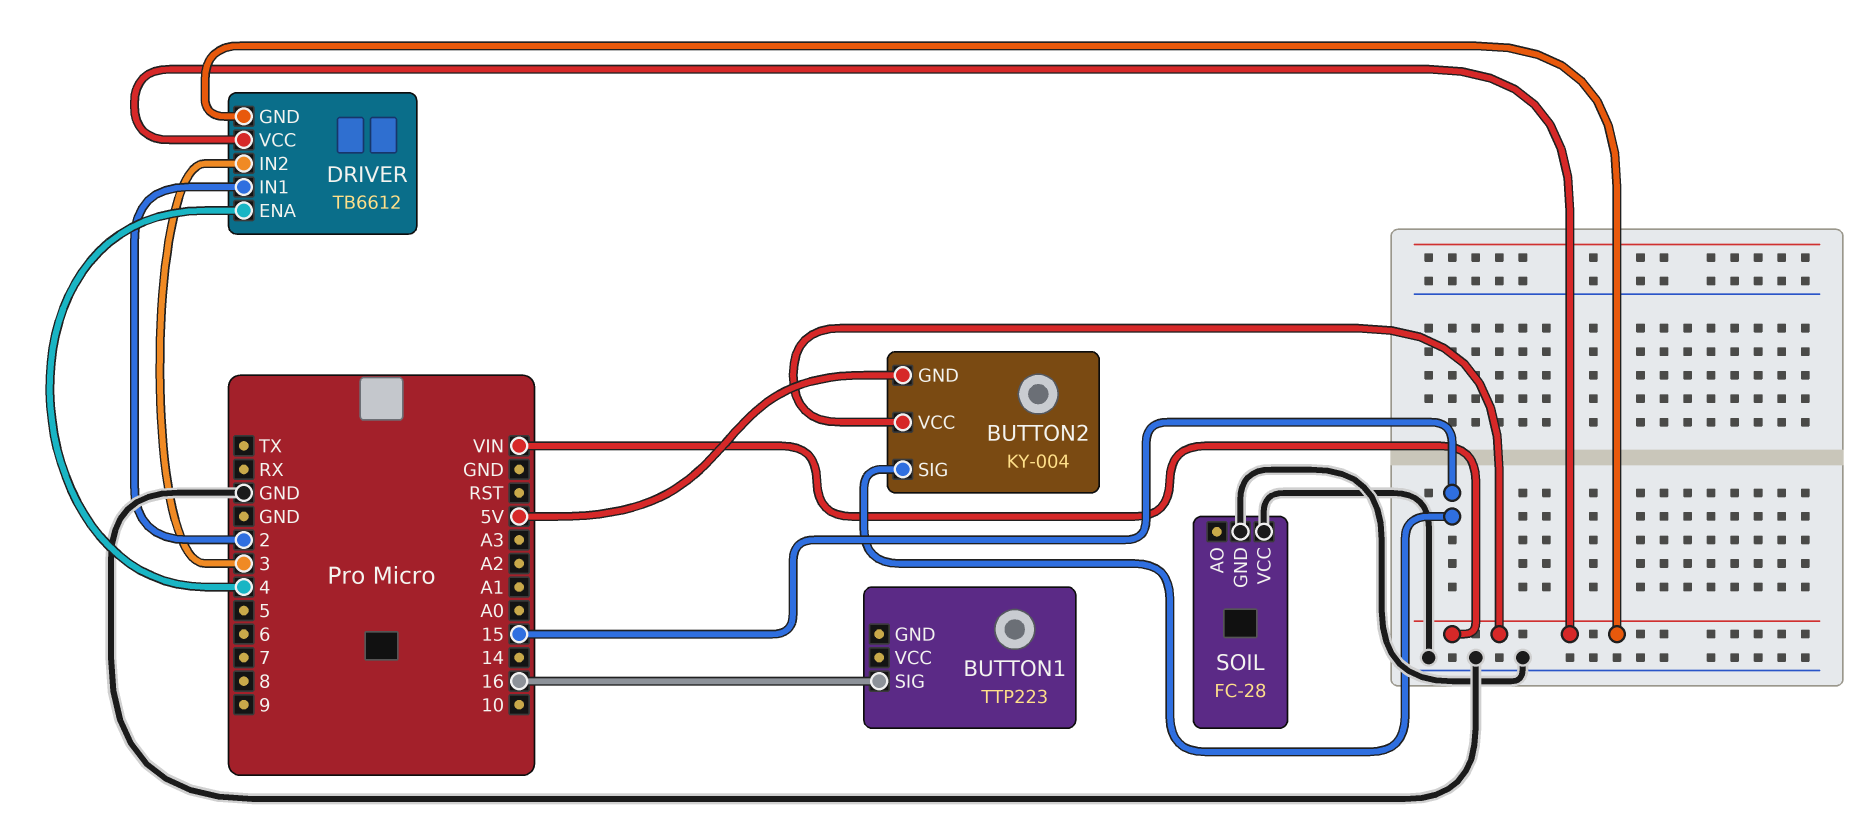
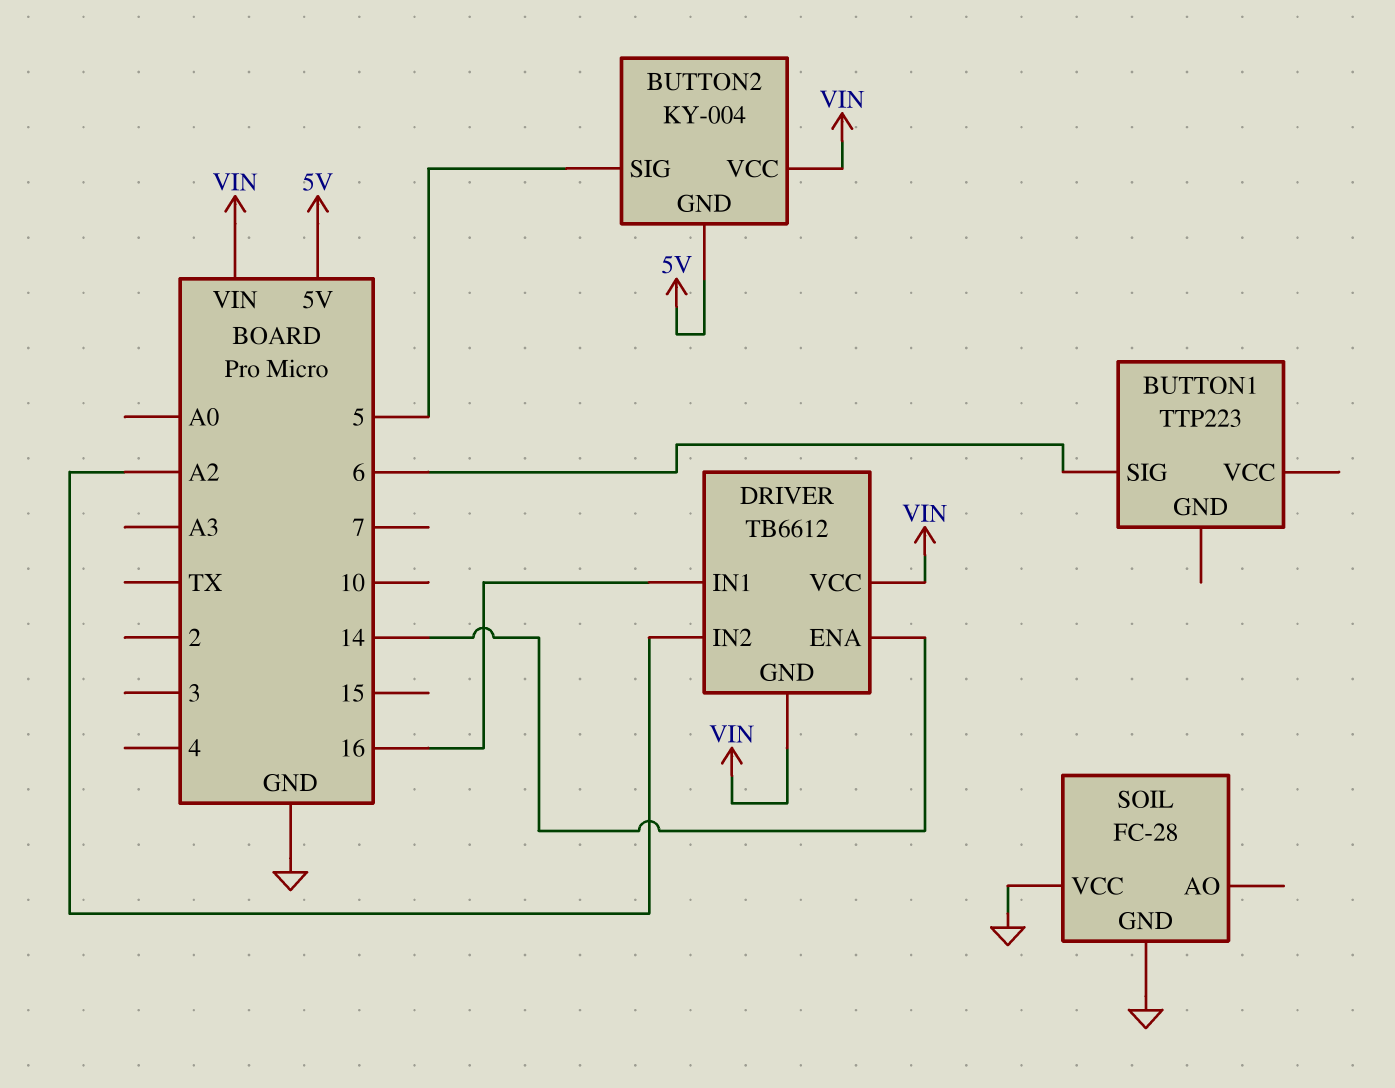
BUTTON1 pin SIG: 16 -> 6
BUTTON2 pin SIG: 15 -> 5
DRIVER pin ENA: 4 -> 14
DRIVER pin IN1: 2 -> 16
DRIVER pin IN2: 3 -> A2

